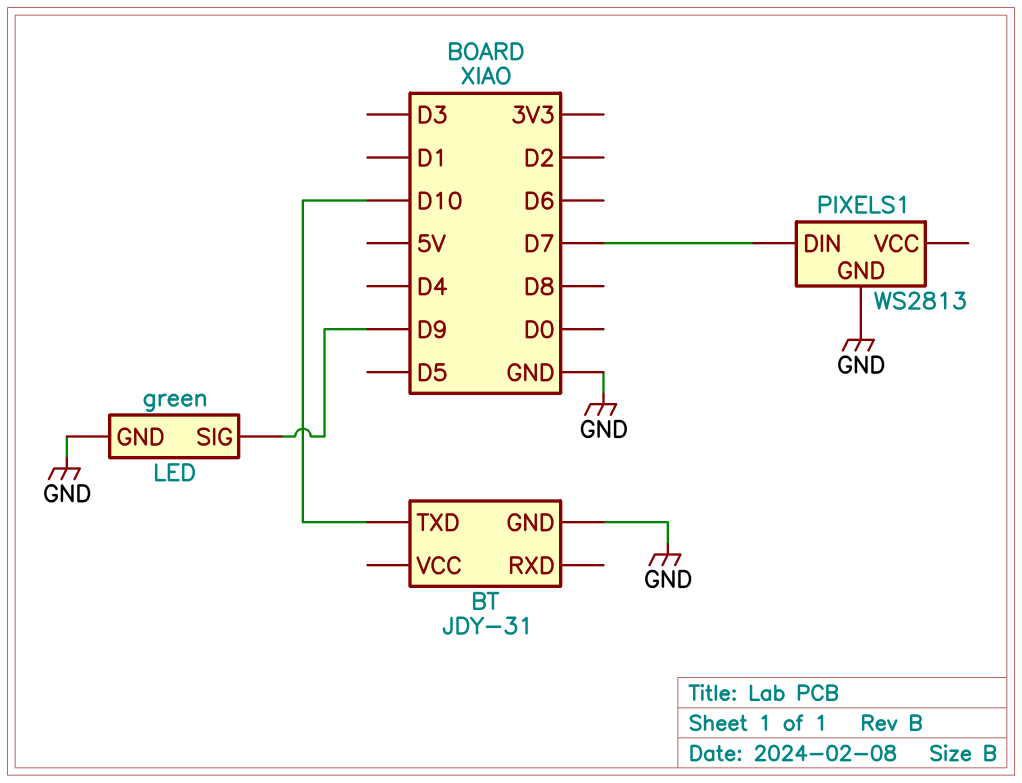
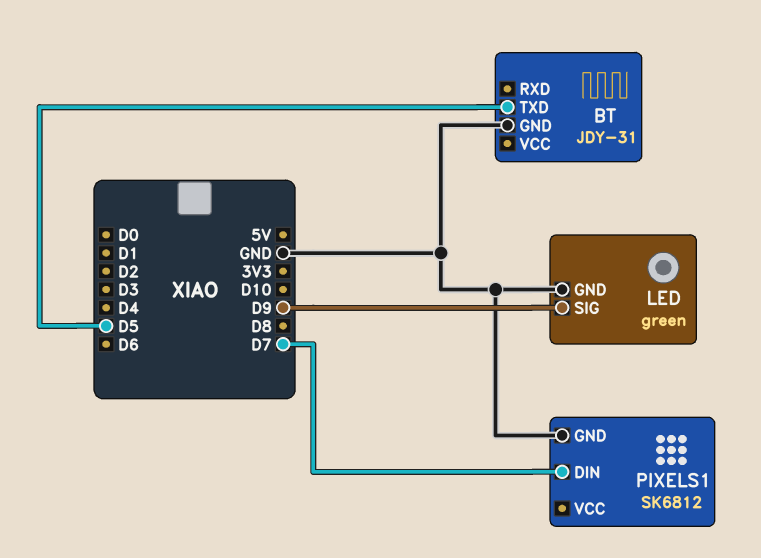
BT pin TXD: D10 -> D5
PIXELS1: WS2813 -> SK6812

